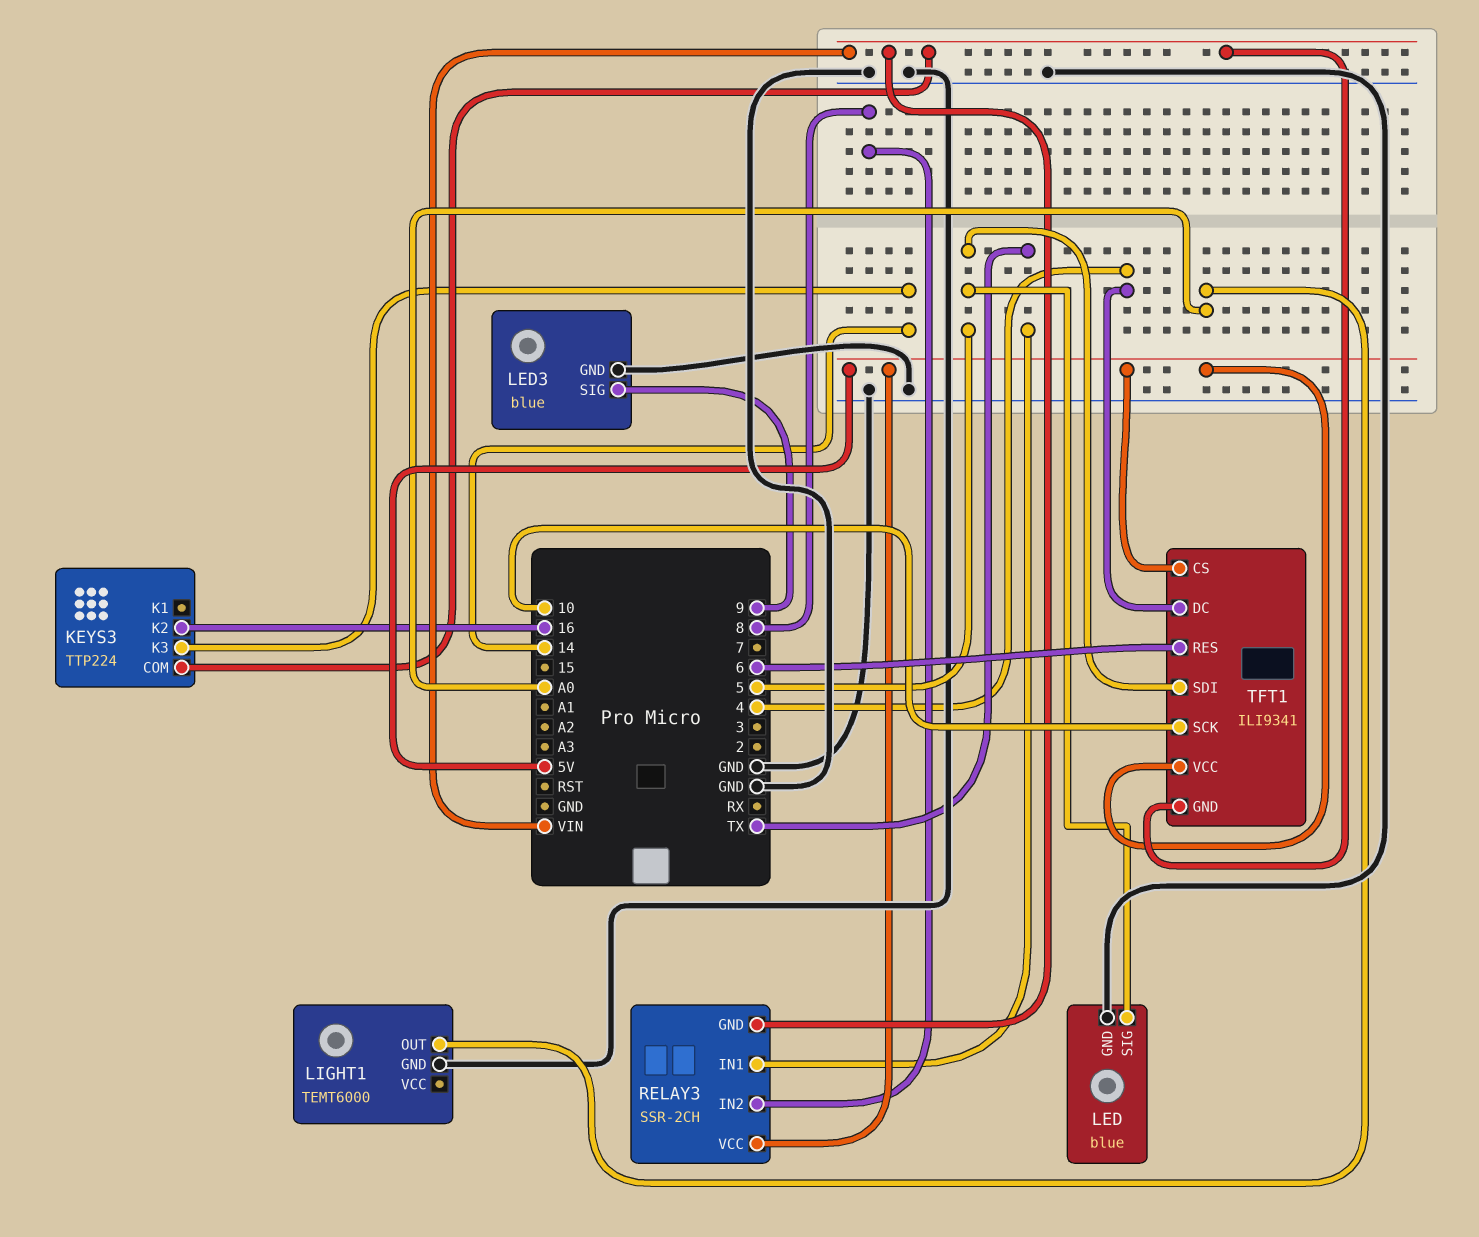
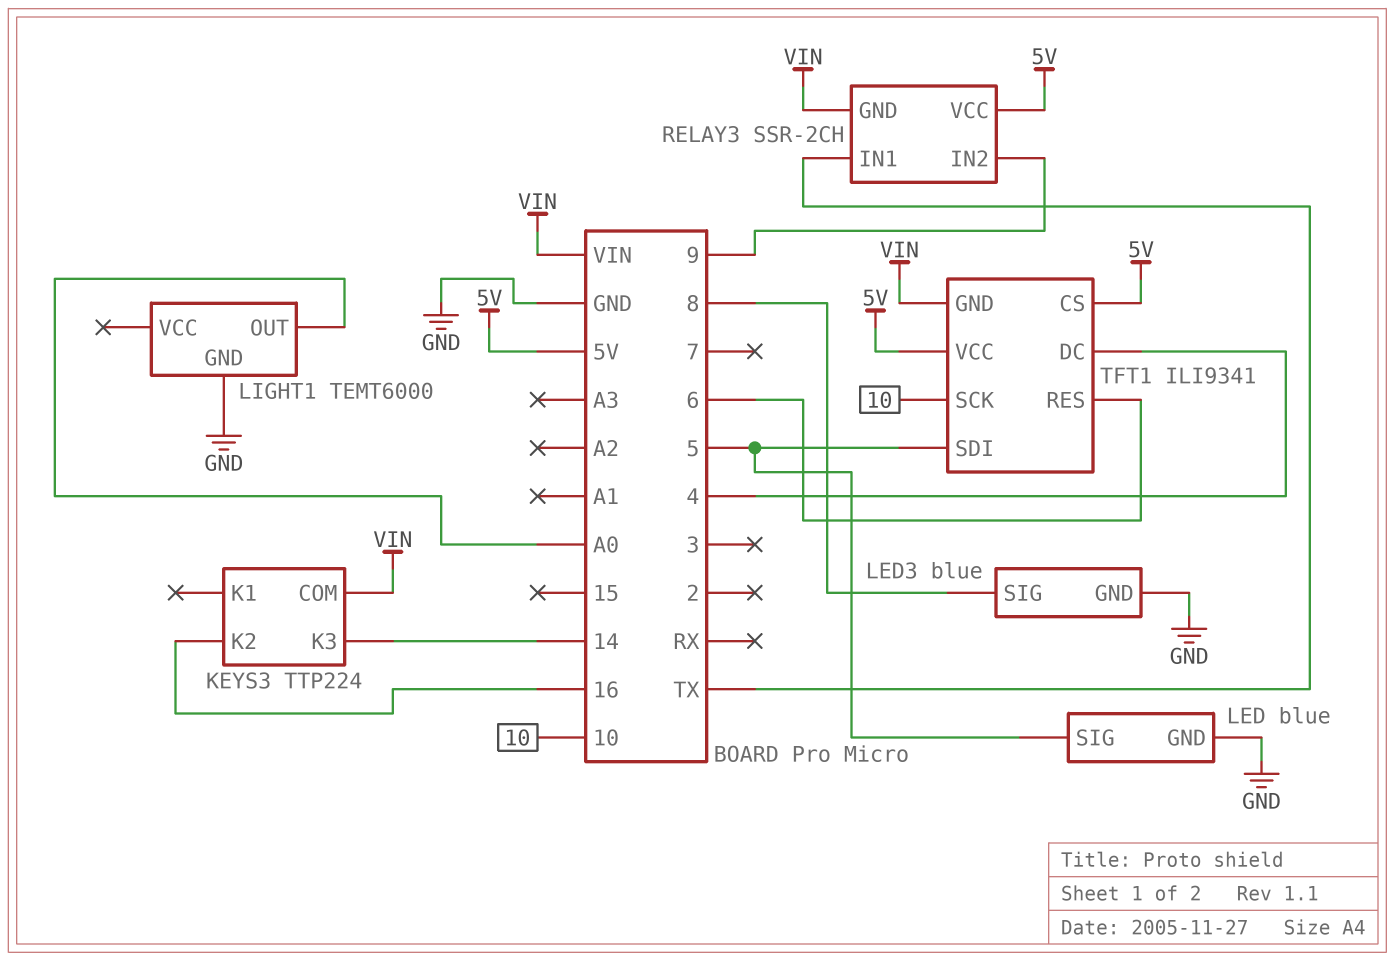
LED3 pin SIG: 9 -> 8
RELAY3 pin IN2: 8 -> 9

